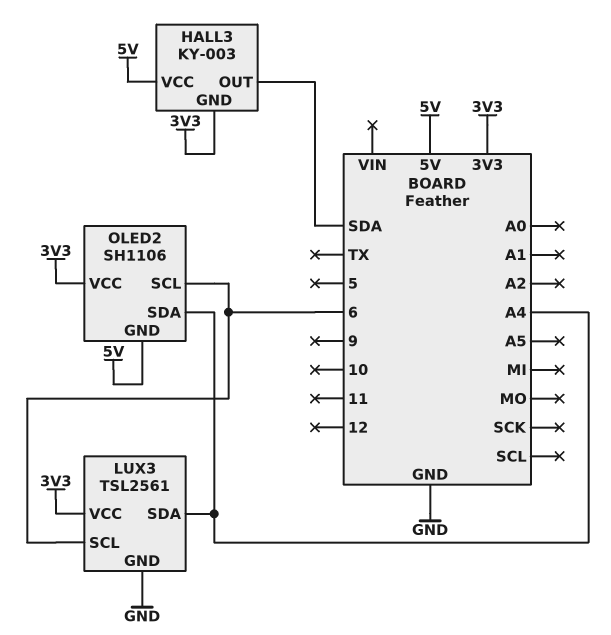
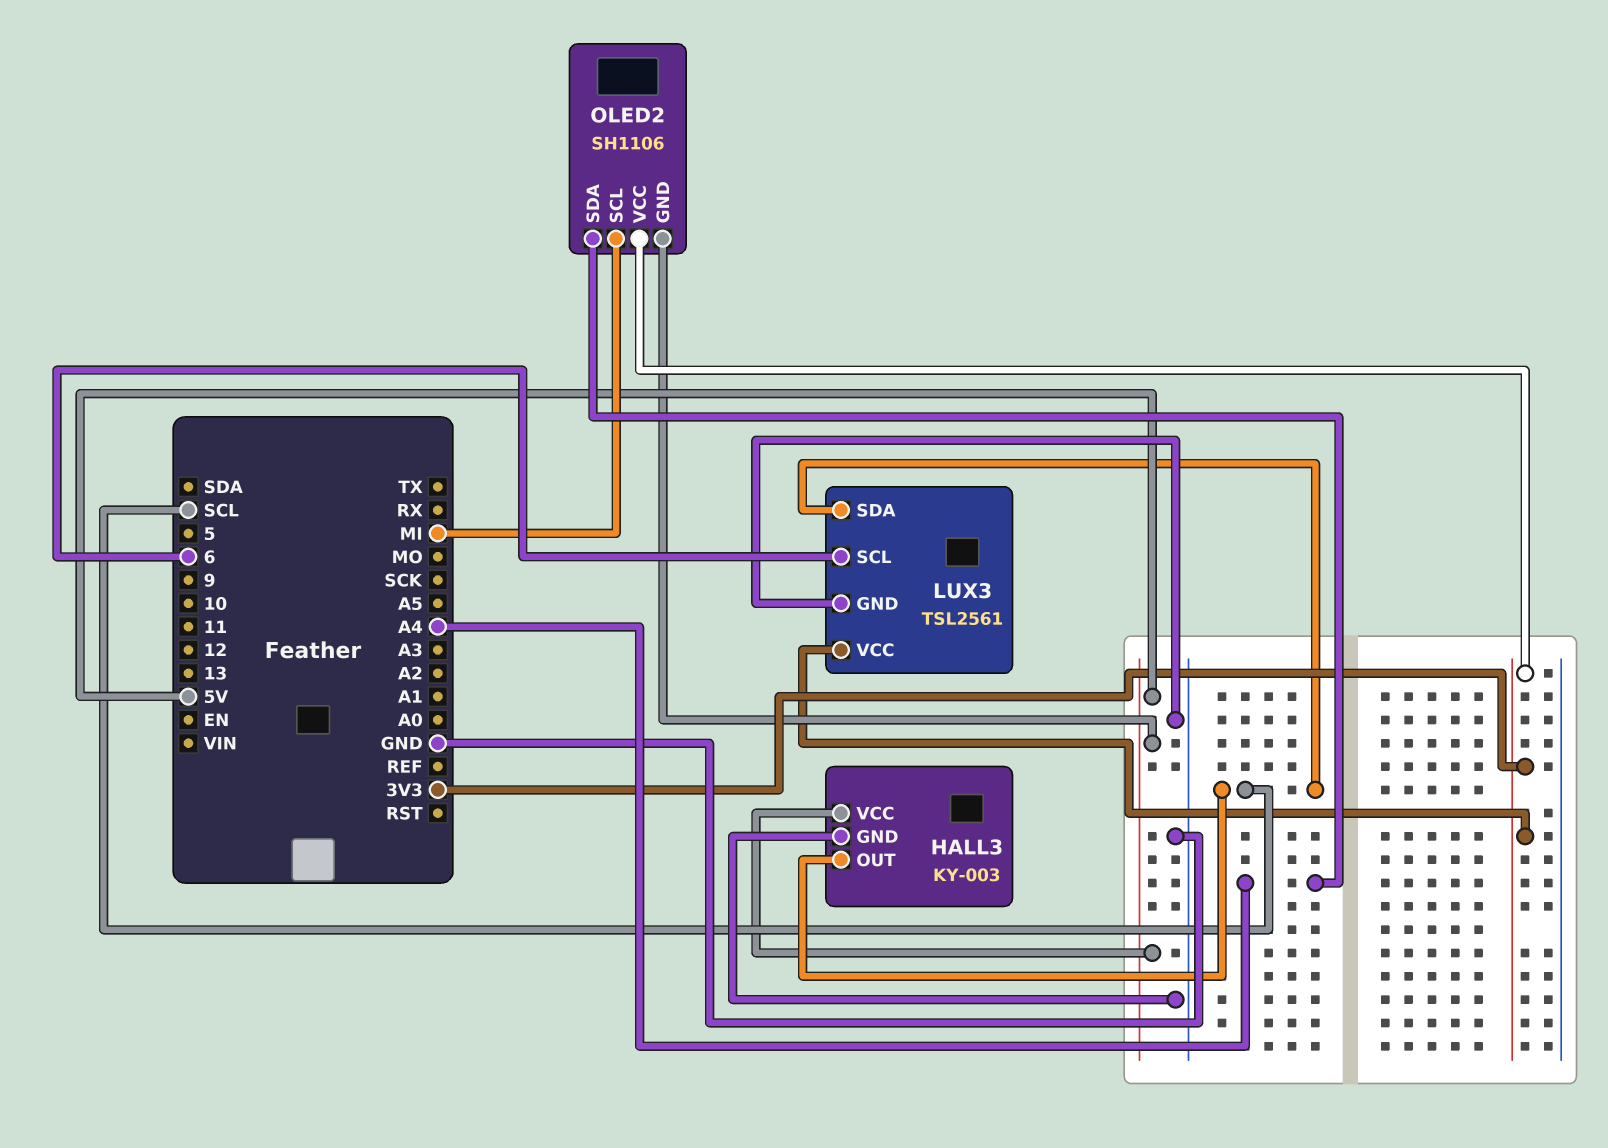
HALL3 pin GND: 3V3 -> GND
HALL3 pin OUT: SDA -> SCL
LUX3 pin SDA: A4 -> SCL
OLED2 pin SCL: 6 -> MI

